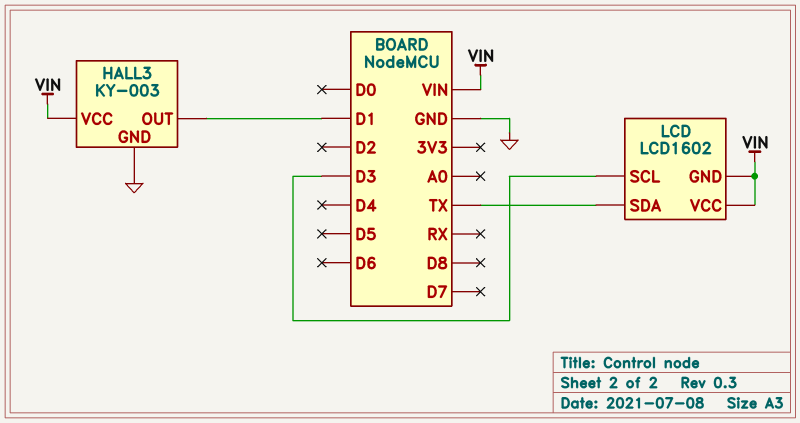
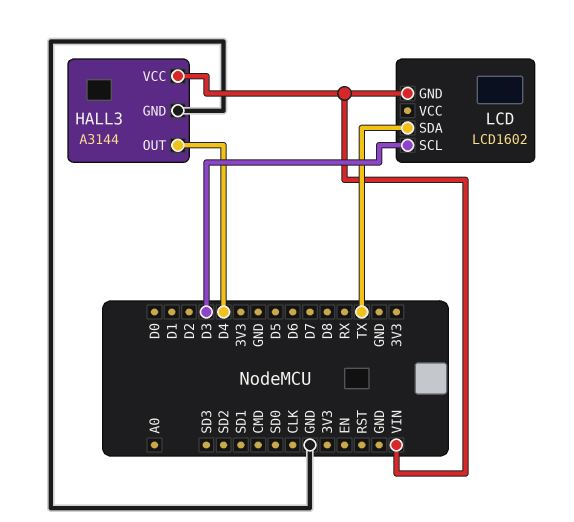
HALL3: KY-003 -> A3144
HALL3 pin OUT: D1 -> D4
LCD pin VCC: VIN -> none

